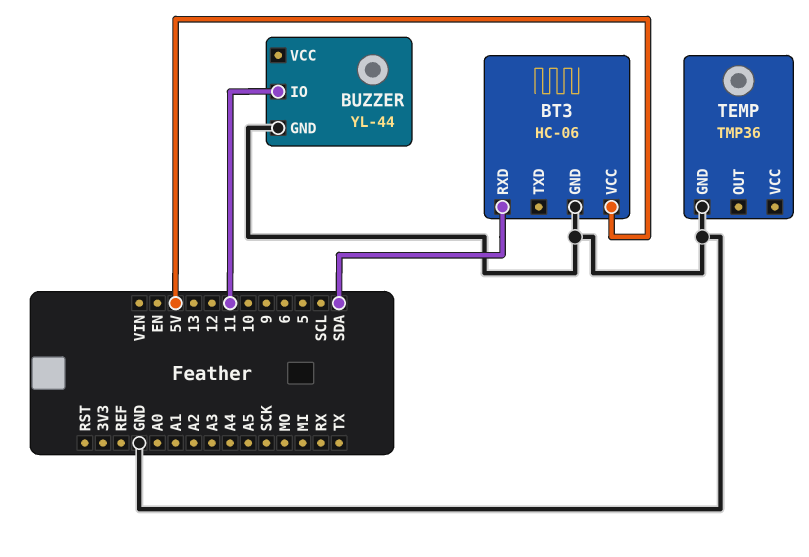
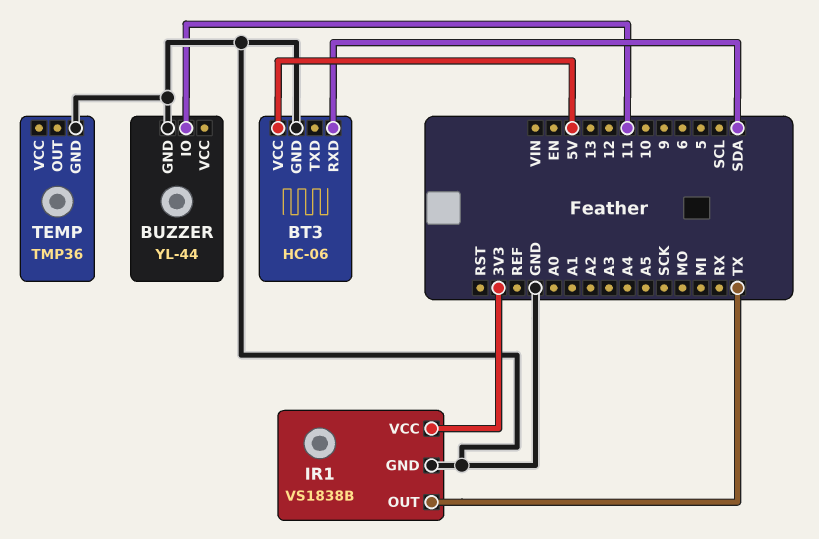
IR1: none -> VS1838B
IR1 pin GND: none -> GND
IR1 pin OUT: none -> TX
IR1 pin VCC: none -> 3V3

